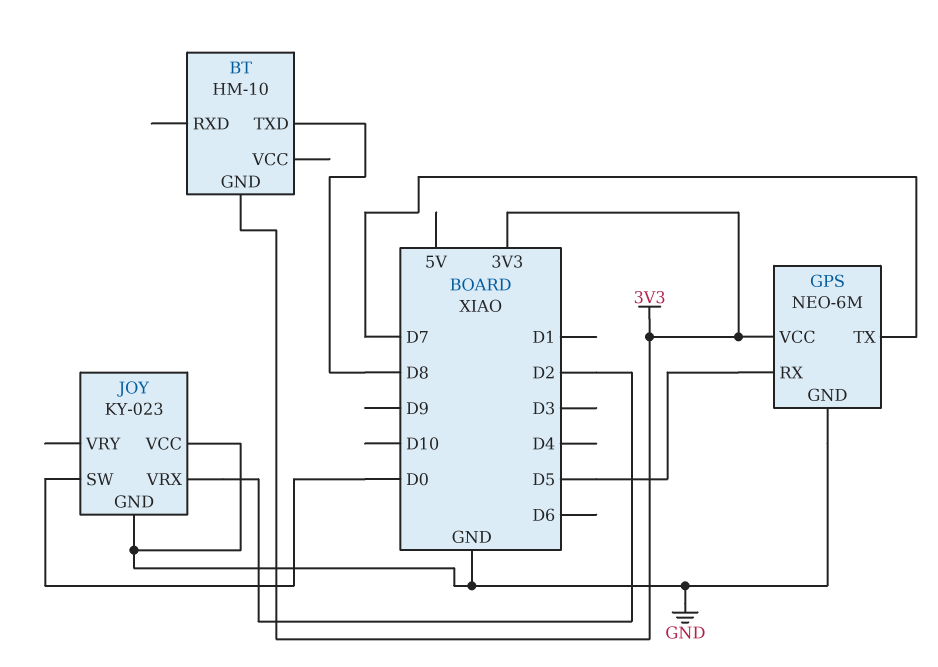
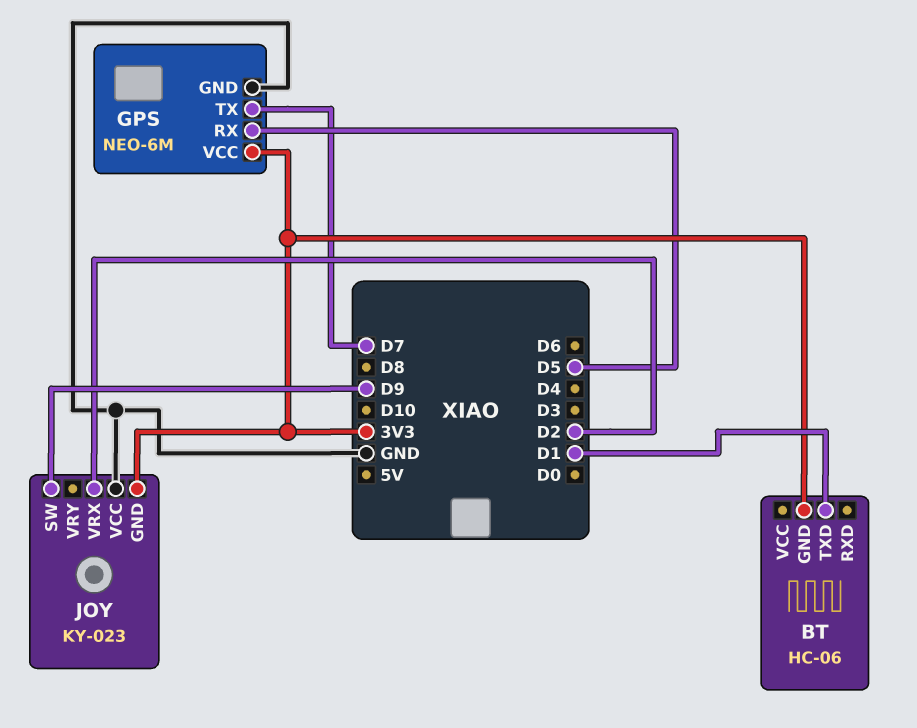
BT: HM-10 -> HC-06
BT pin TXD: D8 -> D1
JOY pin GND: GND -> 3V3
JOY pin SW: D0 -> D9

